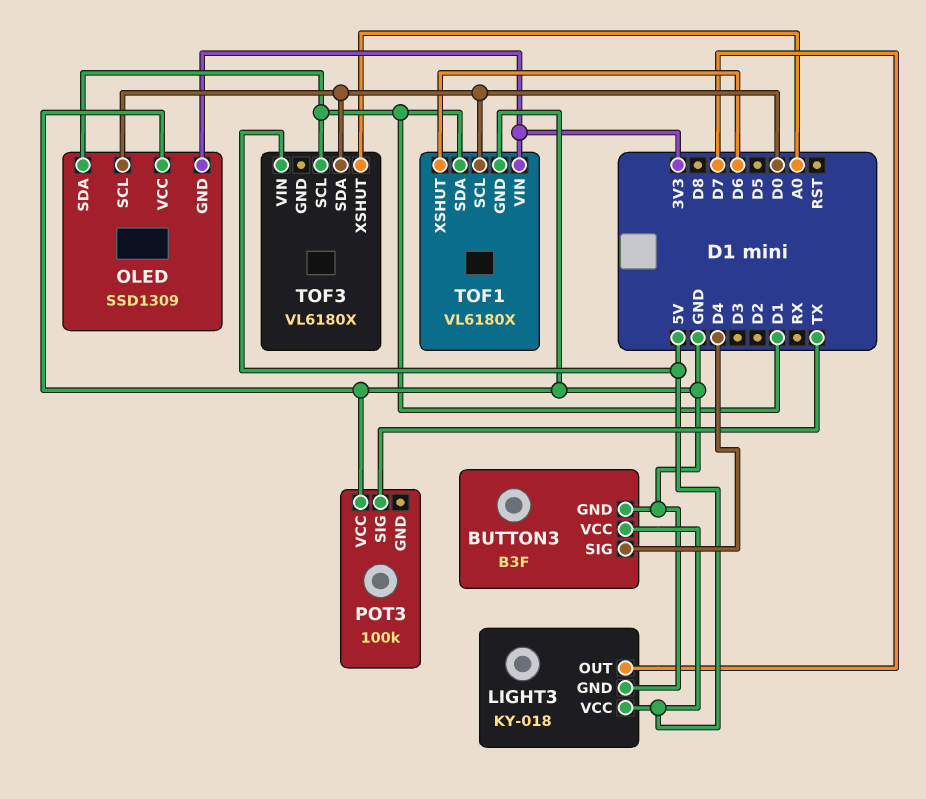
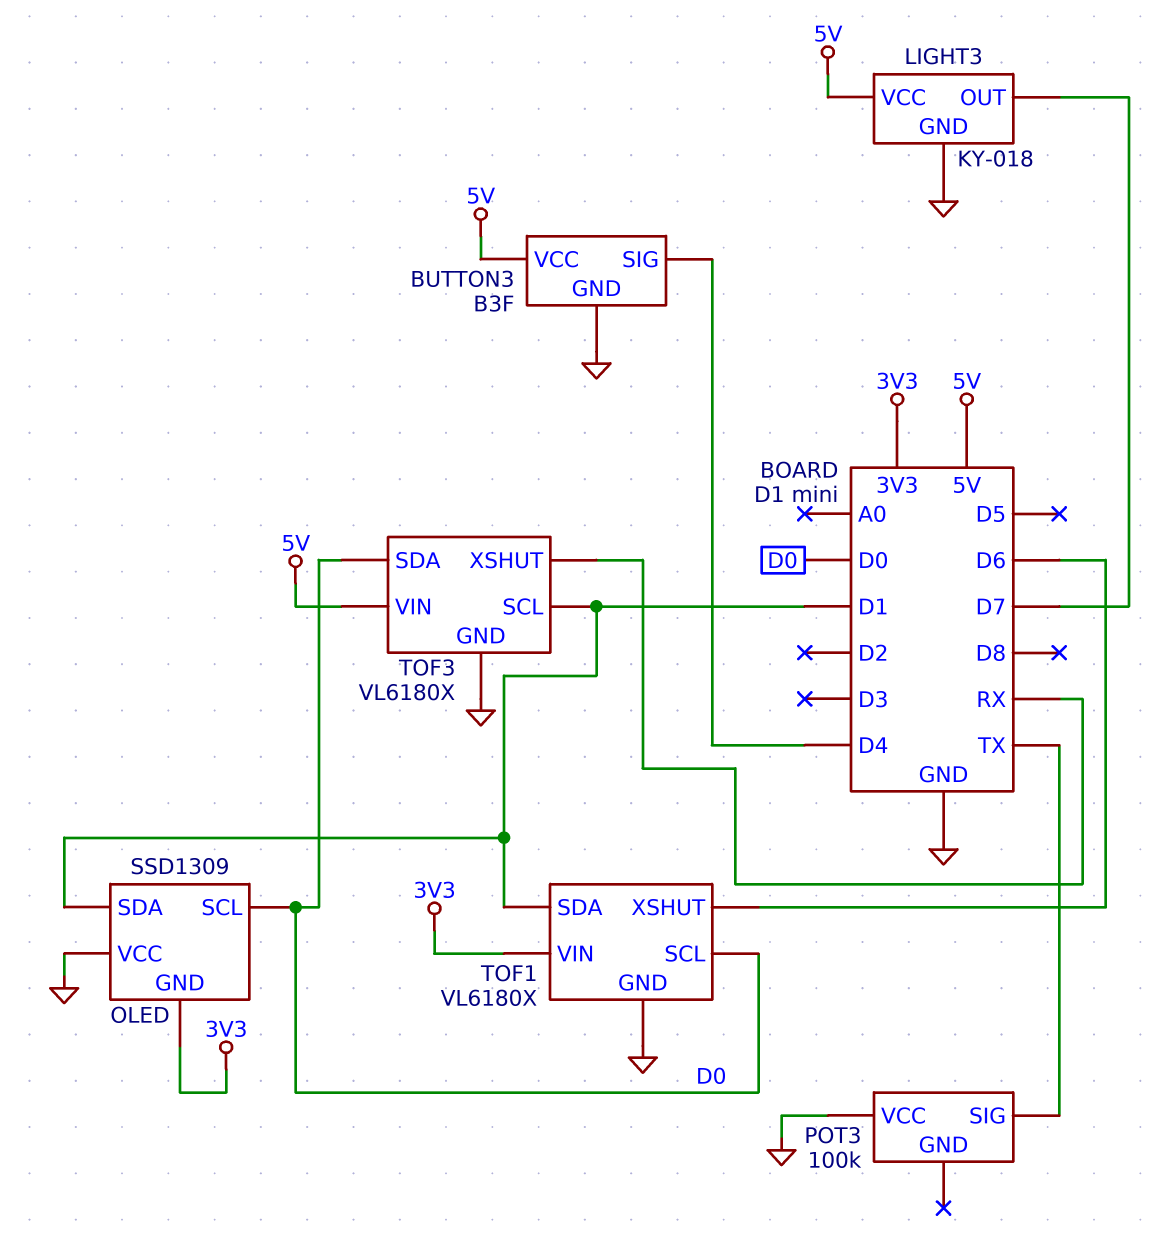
TOF3 pin GND: none -> GND
TOF3 pin XSHUT: A0 -> RX

